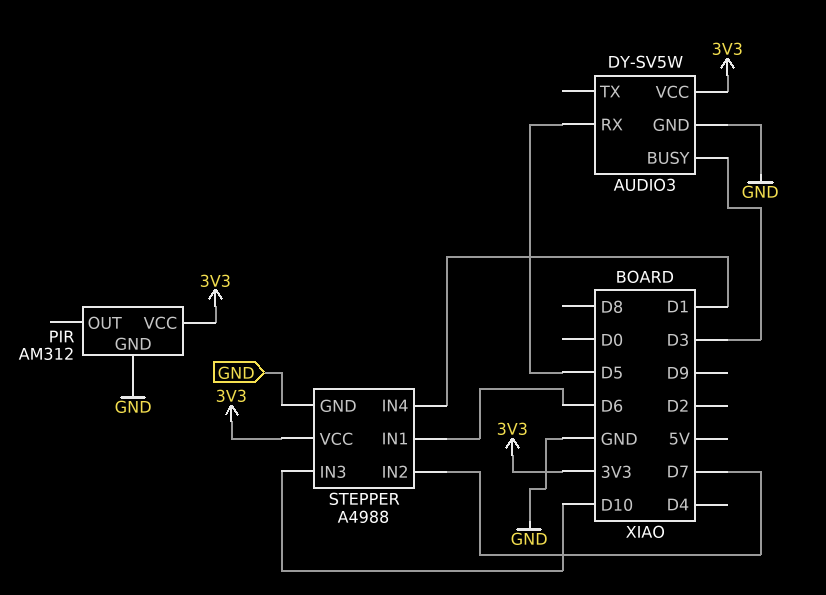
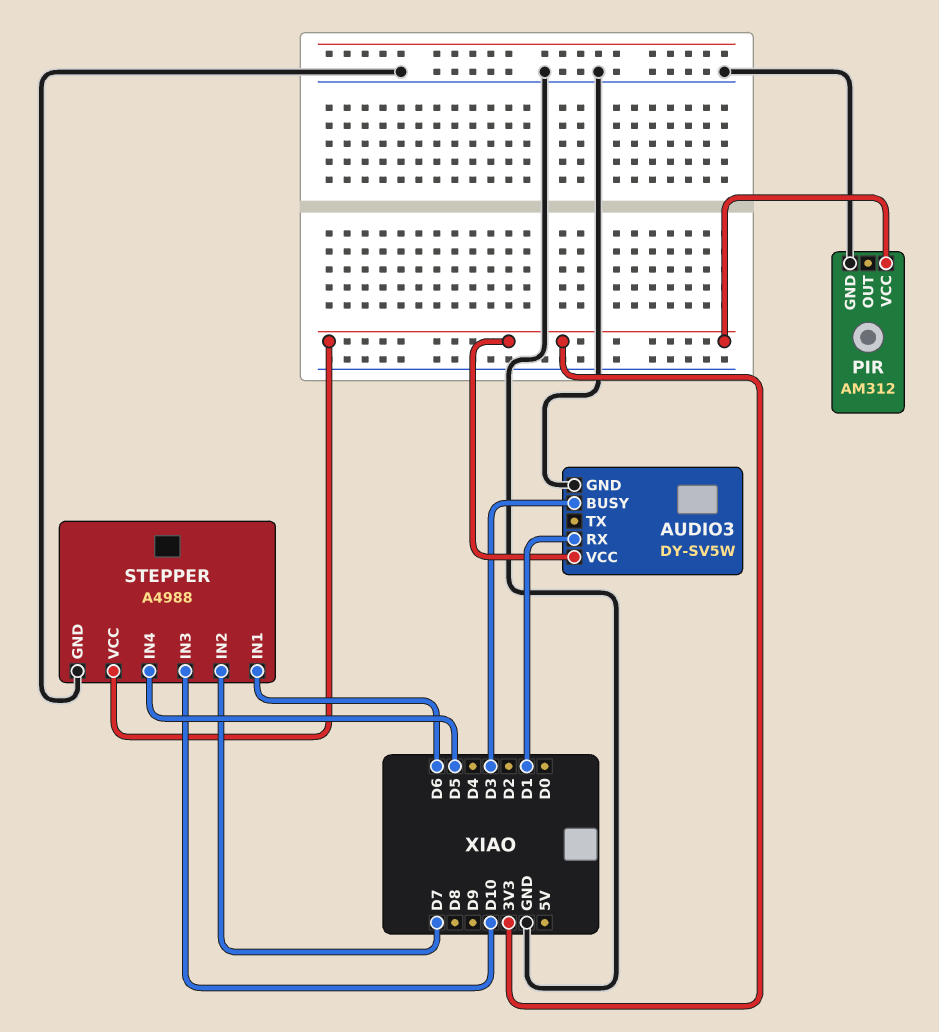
AUDIO3 pin RX: D5 -> D1
STEPPER pin IN4: D1 -> D5

